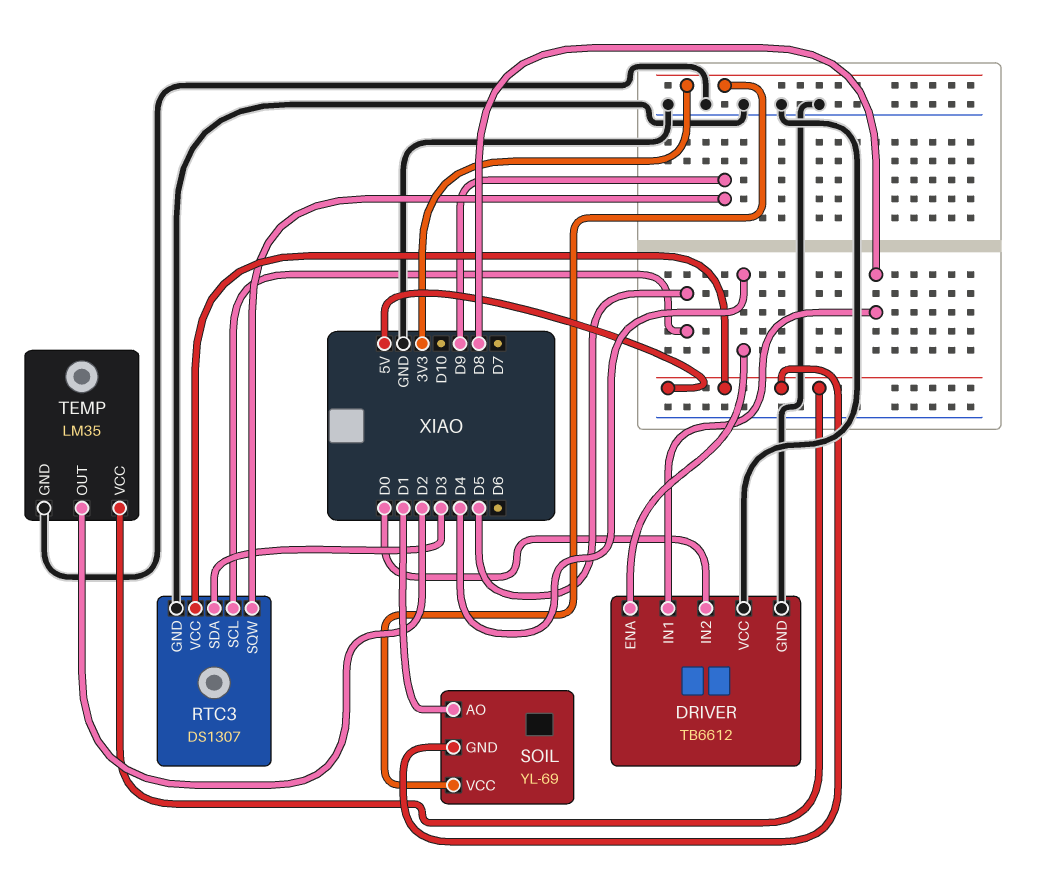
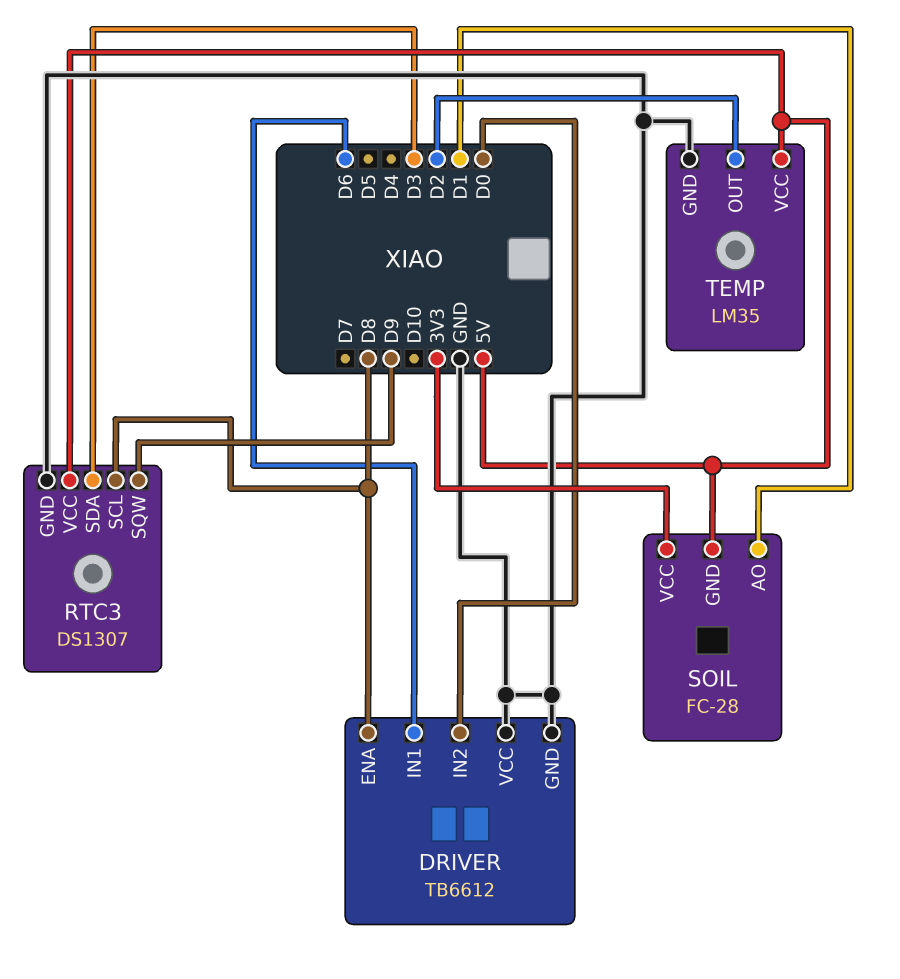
DRIVER pin ENA: D4 -> D8
DRIVER pin IN1: D8 -> D6
RTC3 pin SCL: D5 -> D8
SOIL: YL-69 -> FC-28

